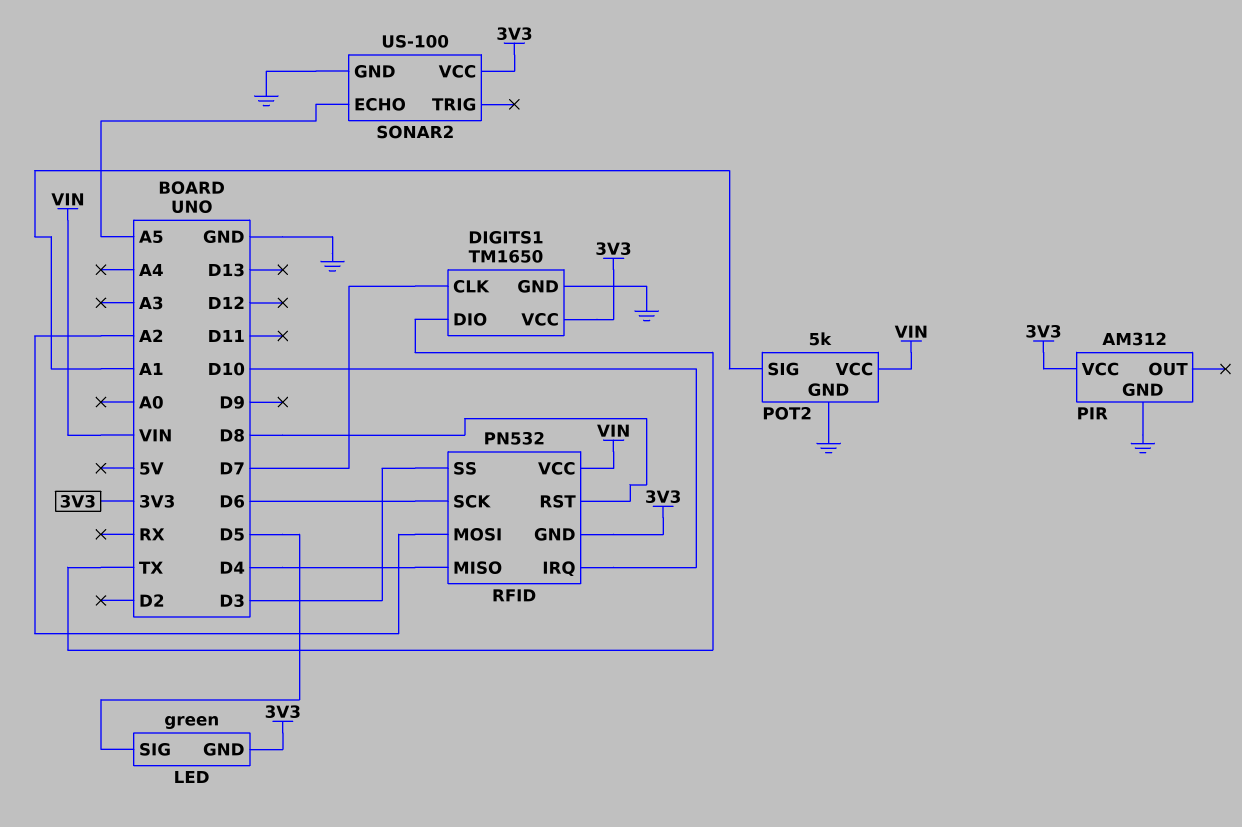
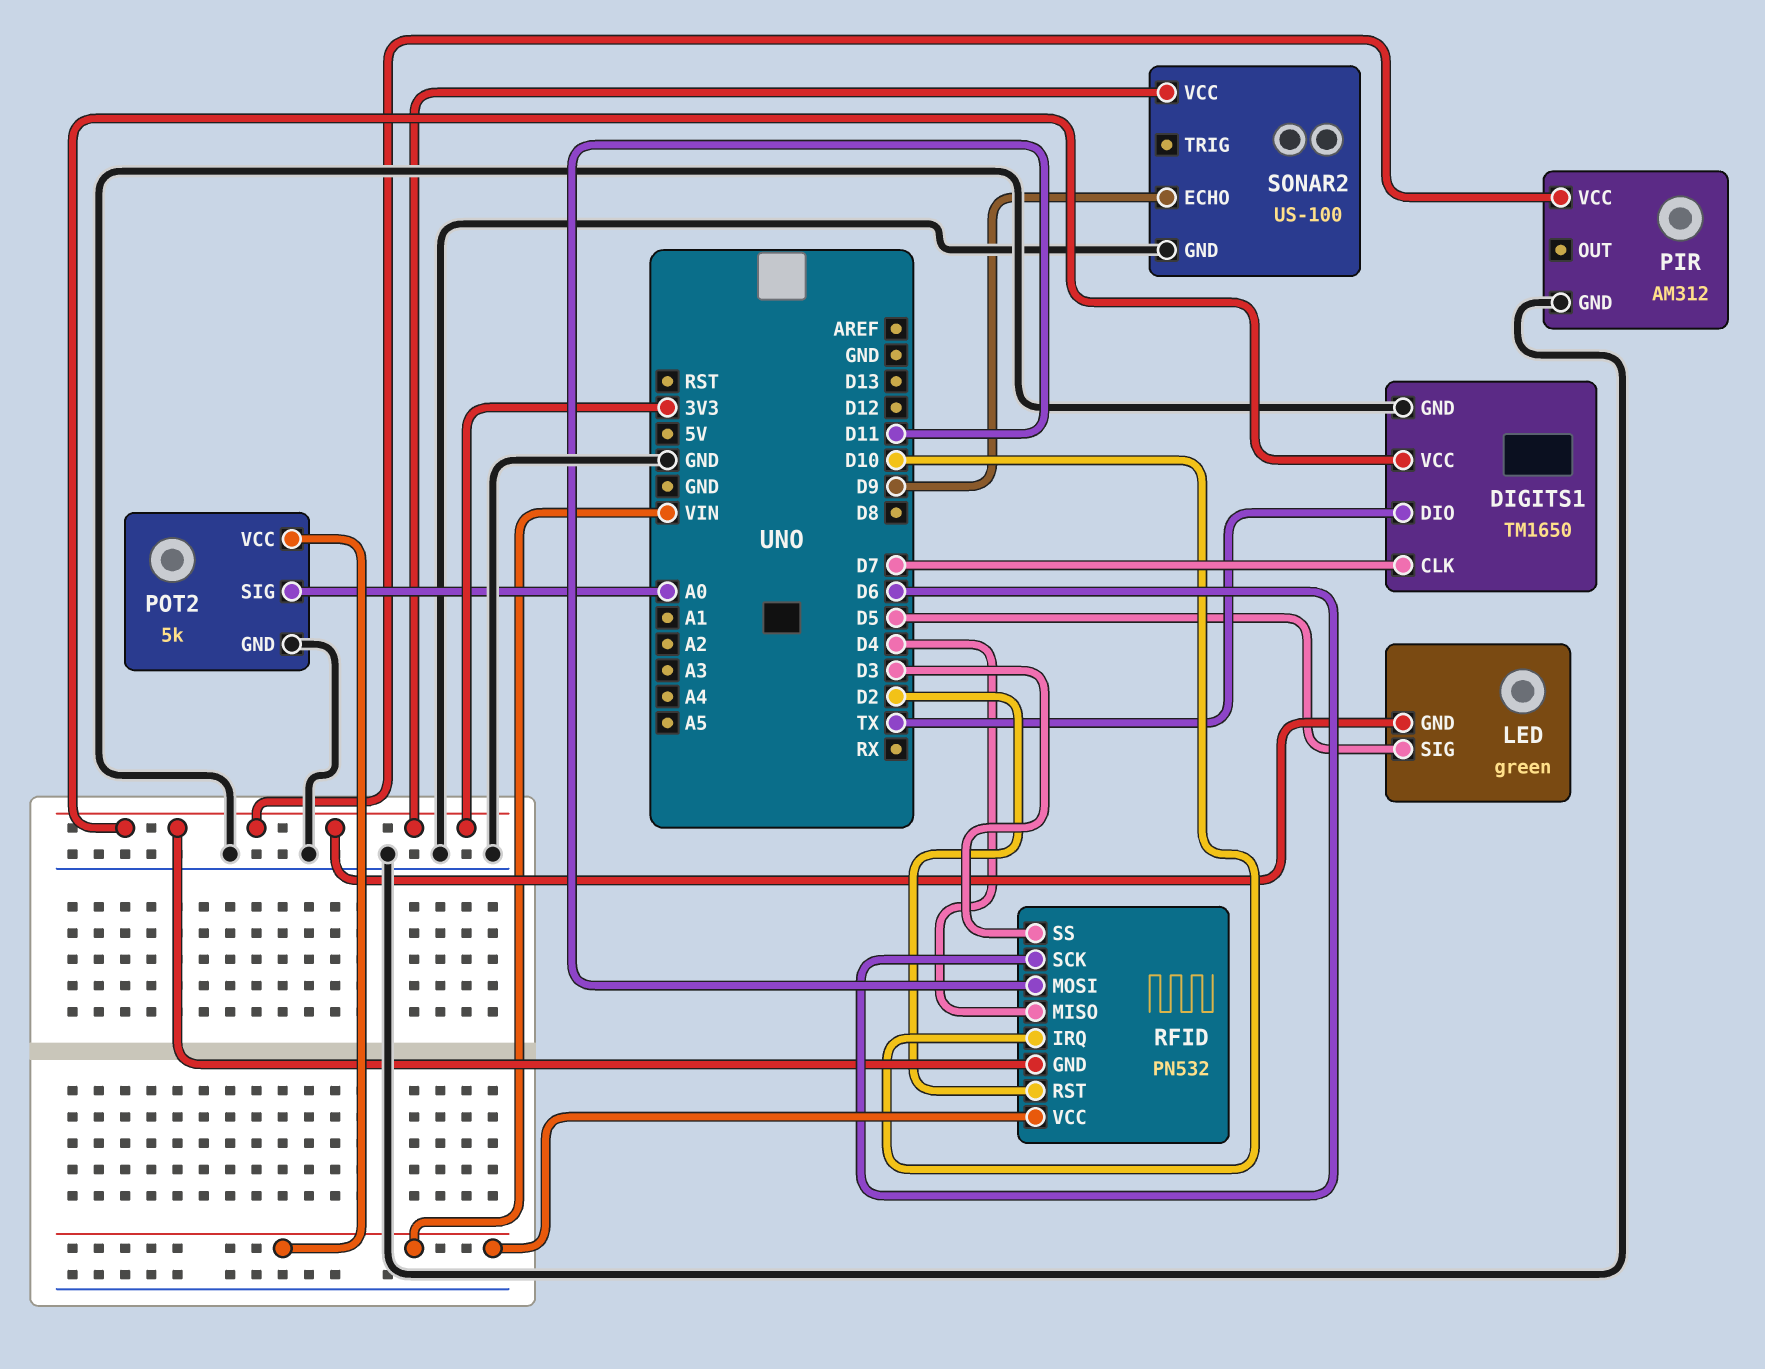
POT2 pin SIG: A1 -> A0
RFID pin MOSI: A2 -> D11
RFID pin RST: D8 -> D2
SONAR2 pin ECHO: A5 -> D9

